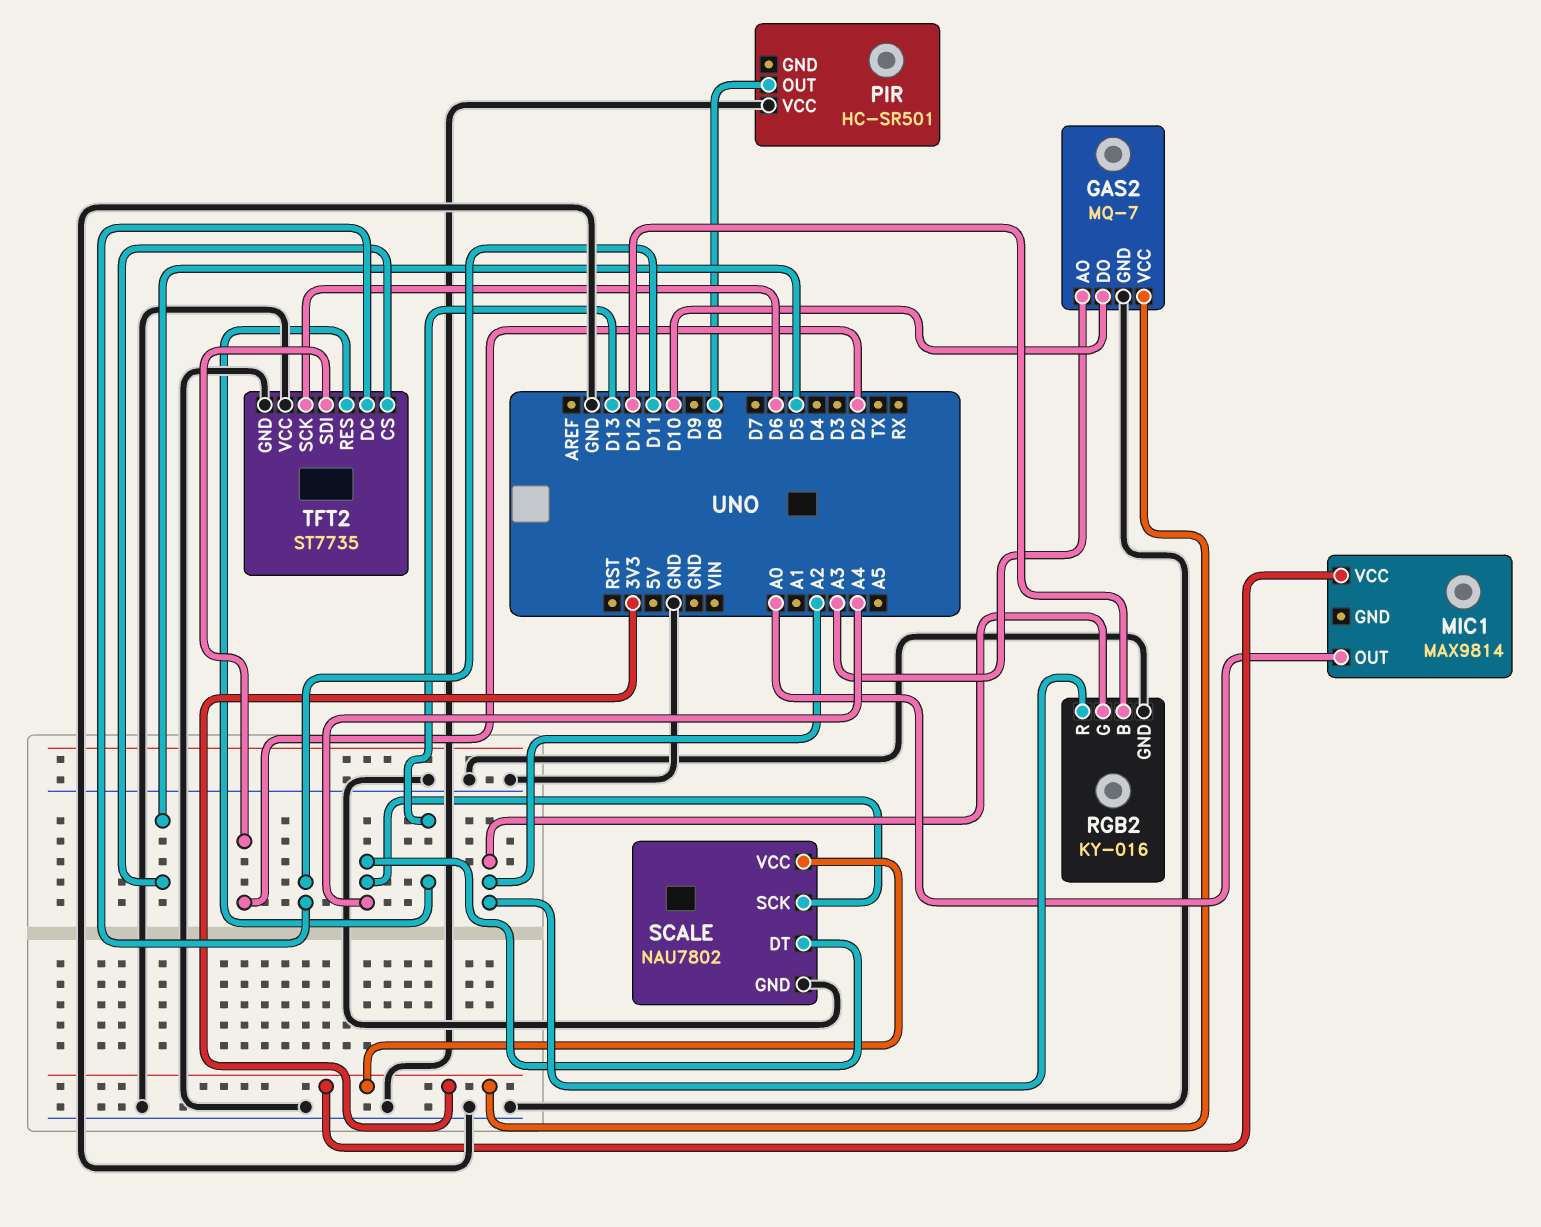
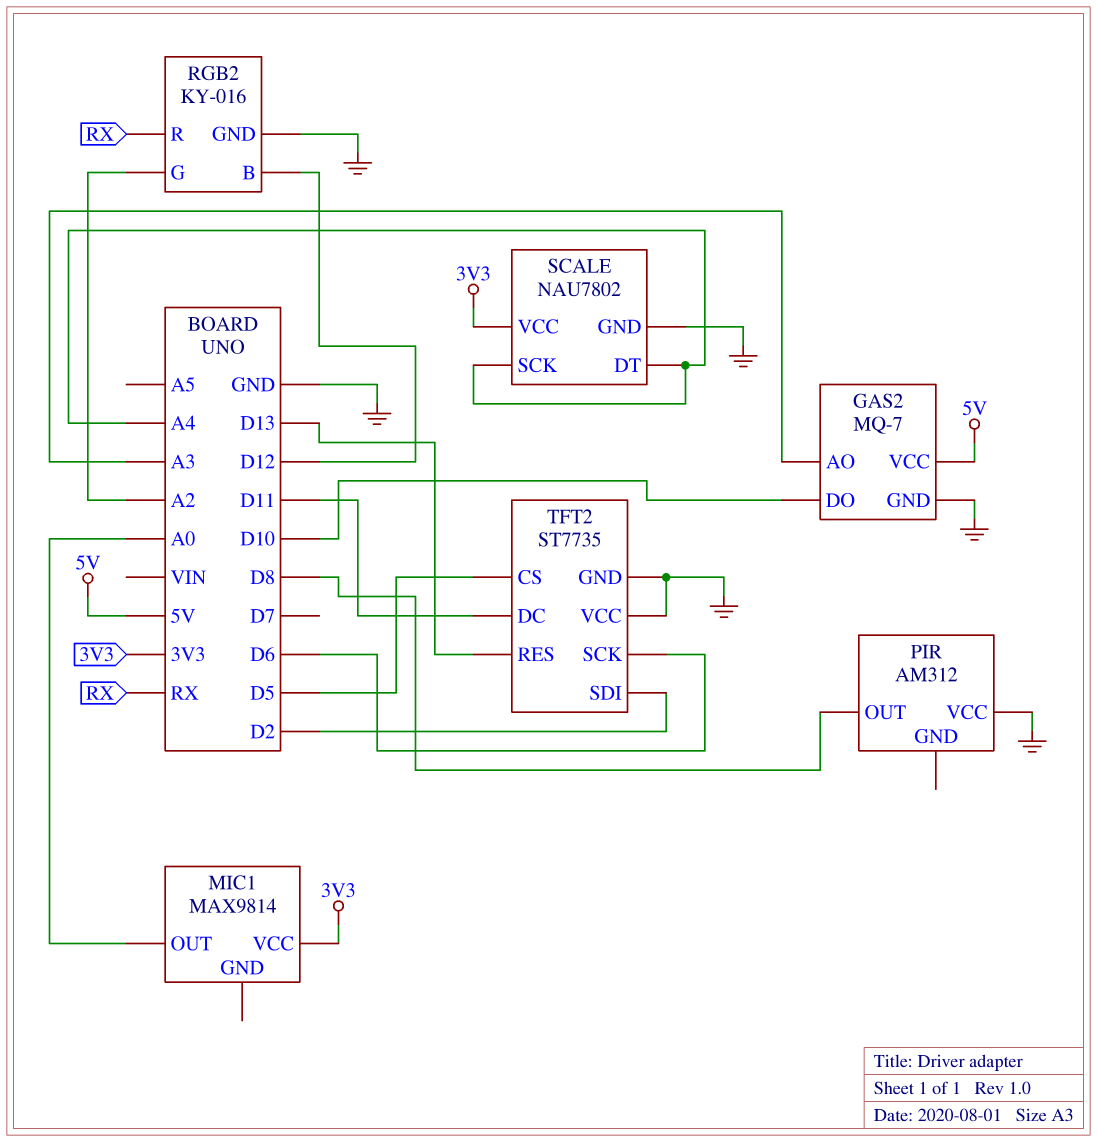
GAS2 pin VCC: 3V3 -> 5V
PIR: HC-SR501 -> AM312
RGB2 pin R: A2 -> RX

